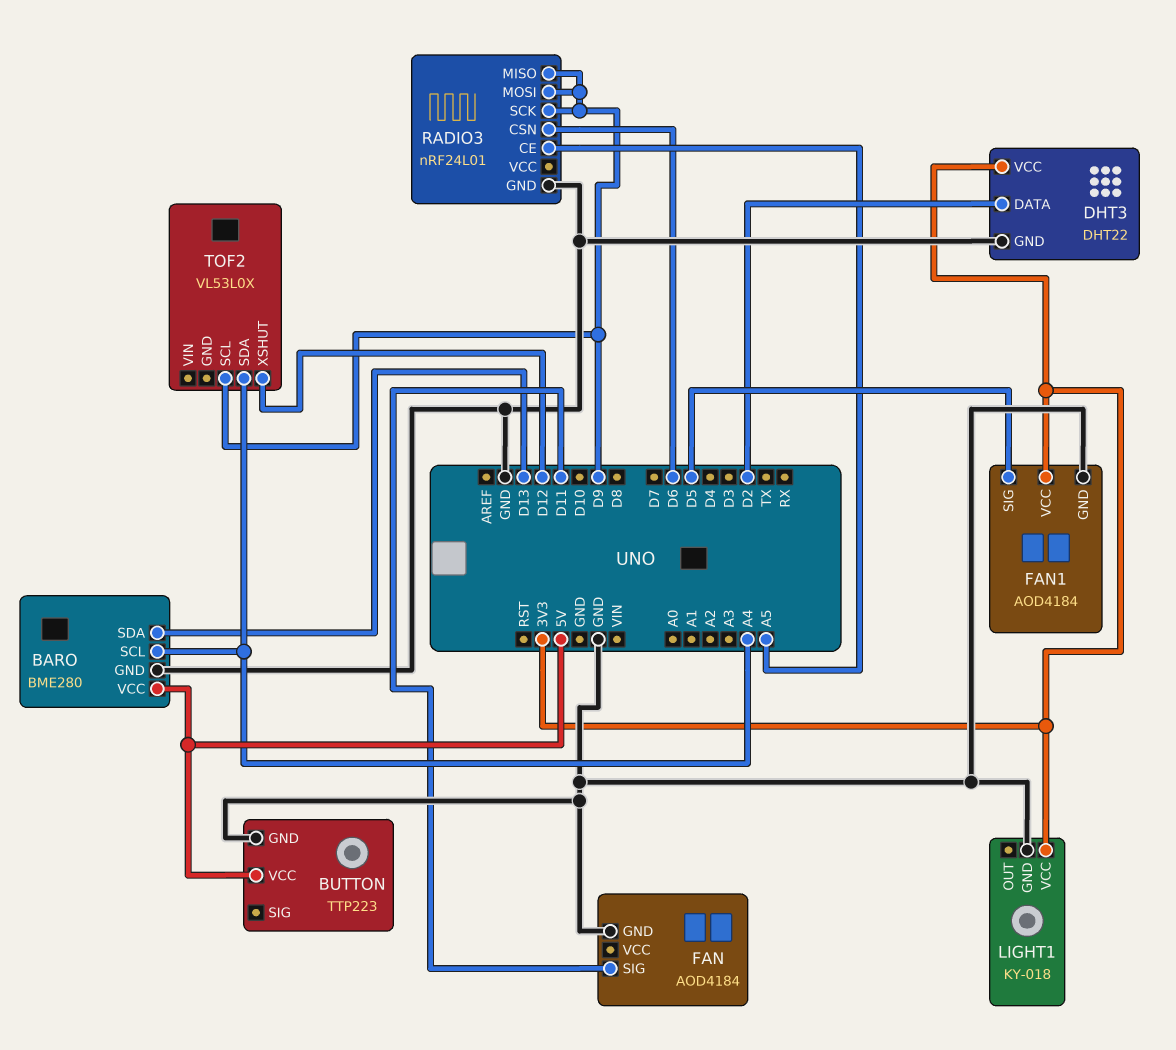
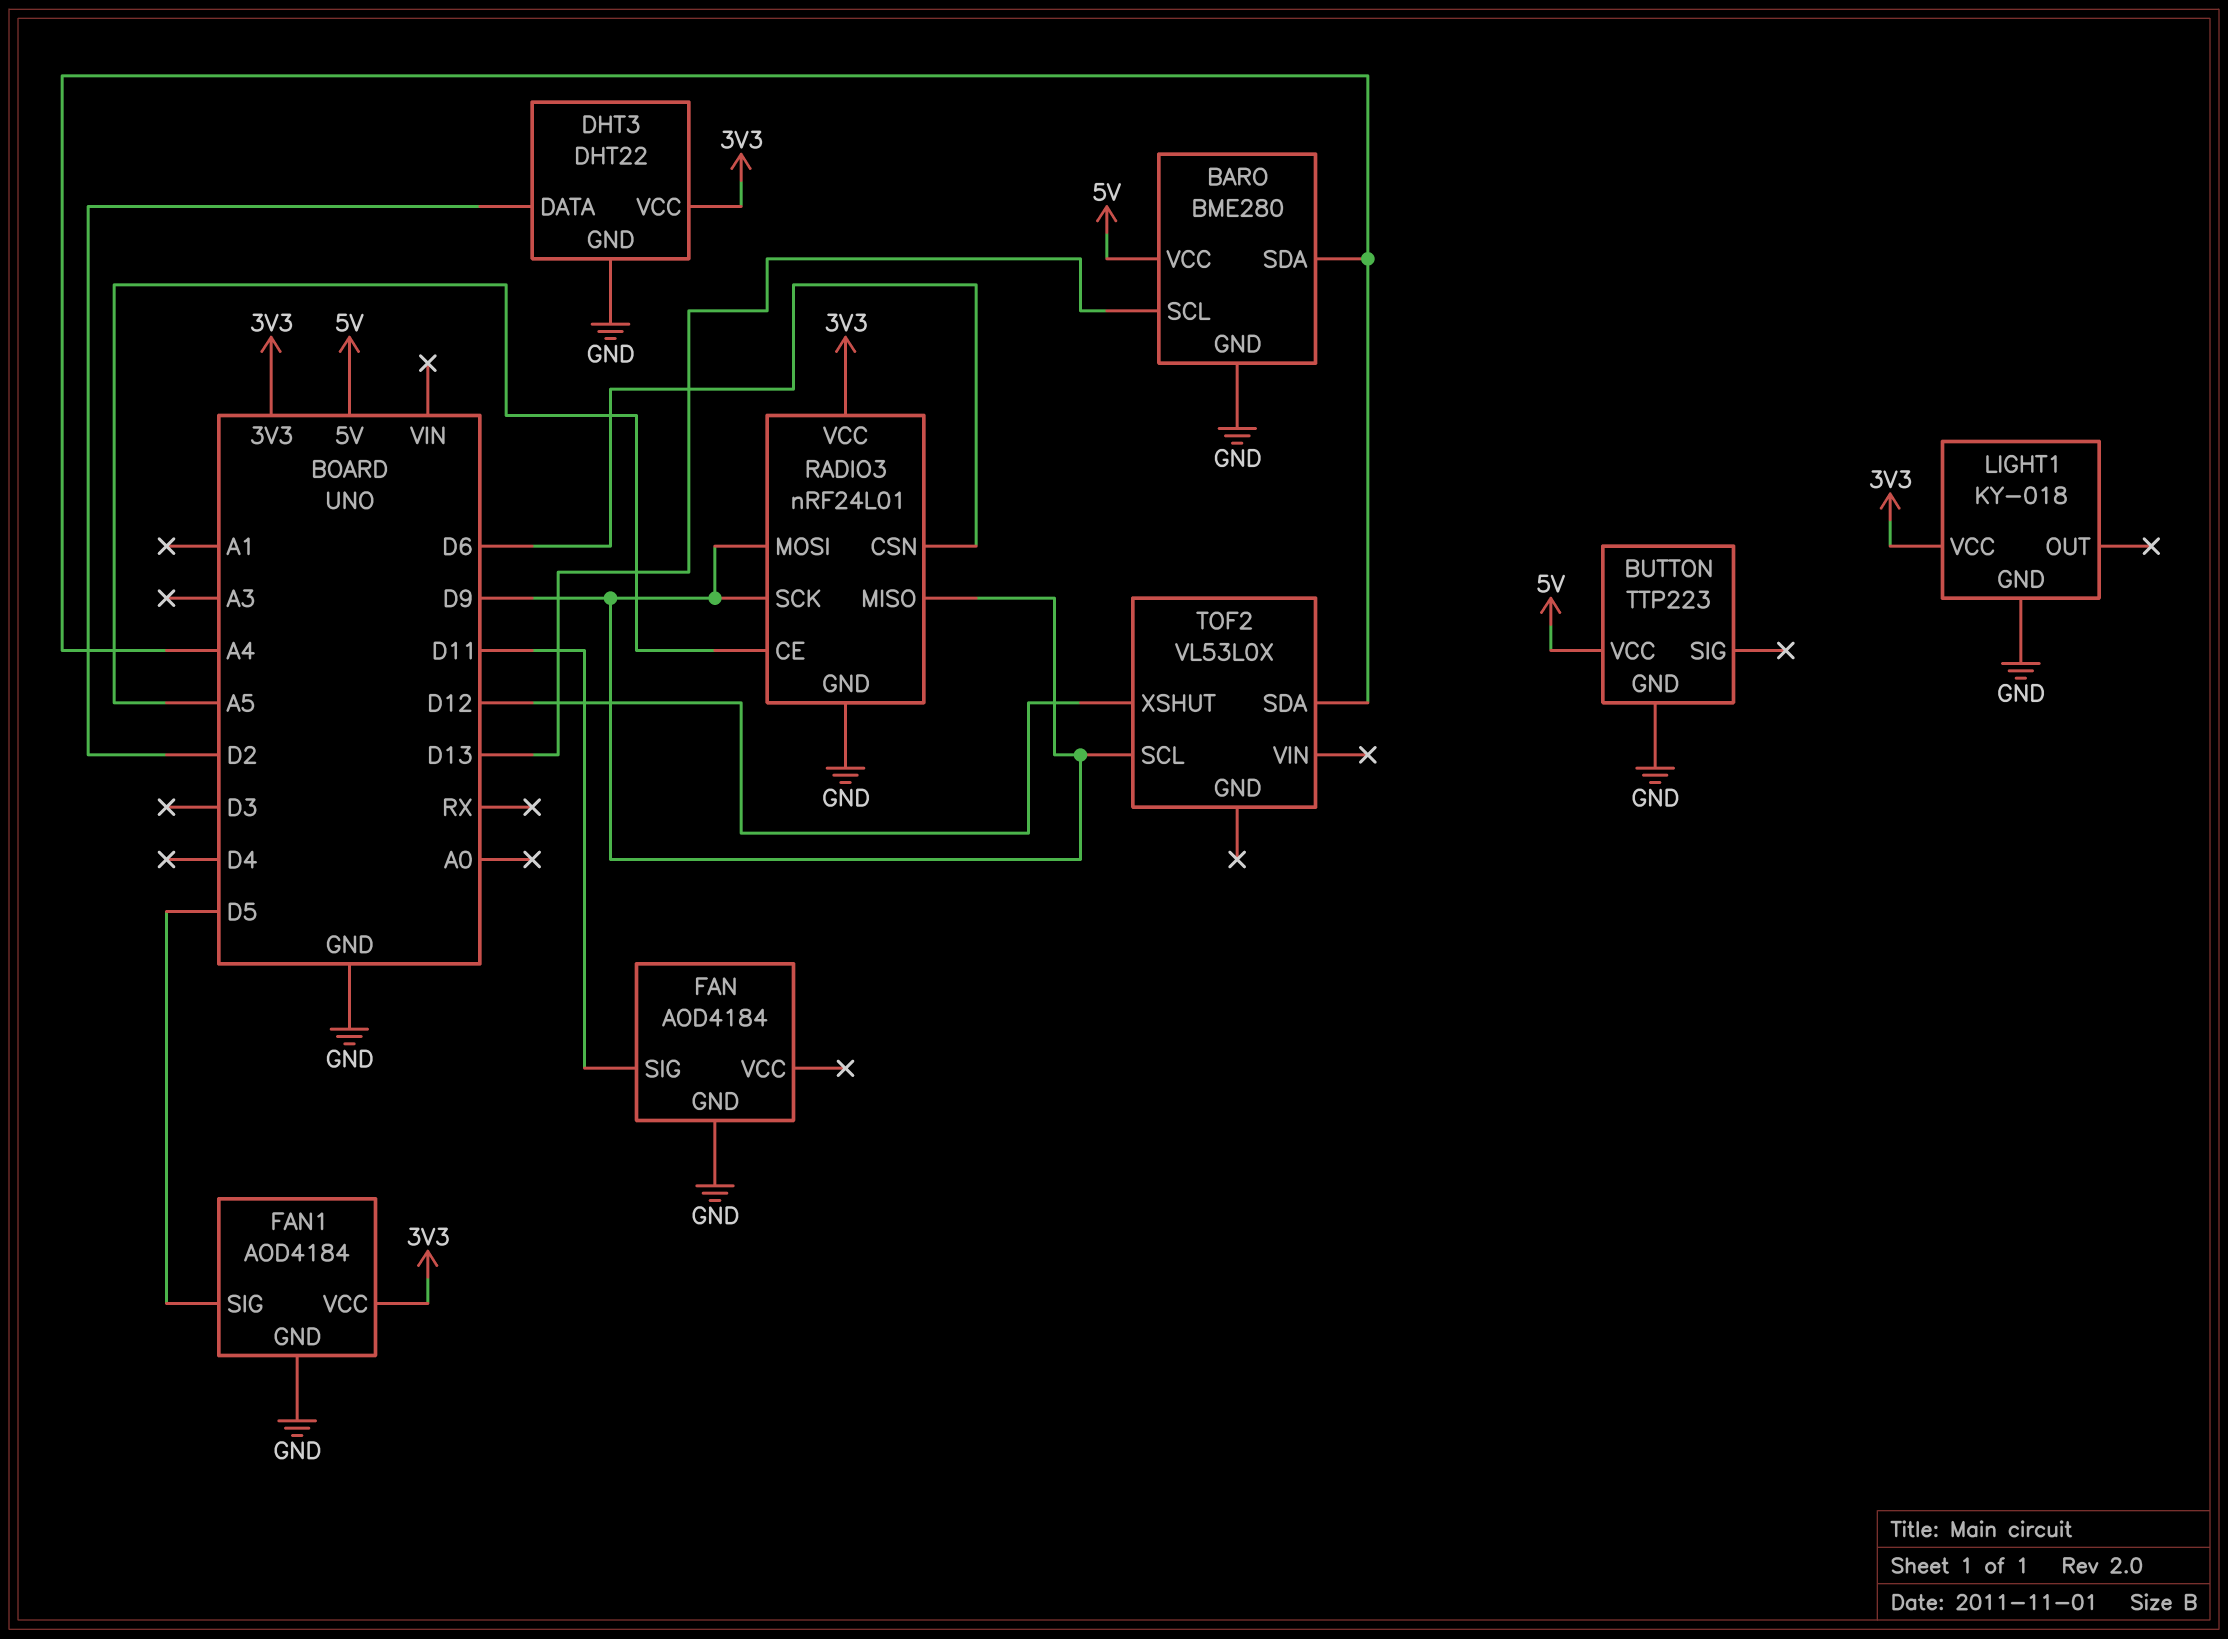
BARO pin SCL: A4 -> D13
BARO pin SDA: D13 -> A4
RADIO3 pin VCC: none -> 3V3

